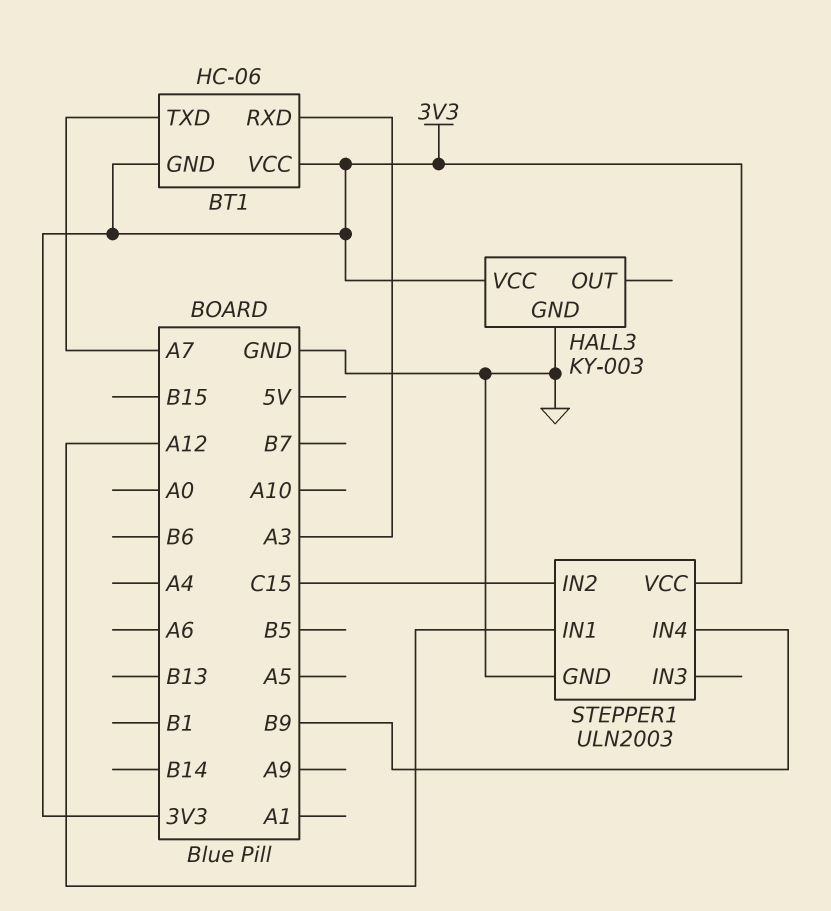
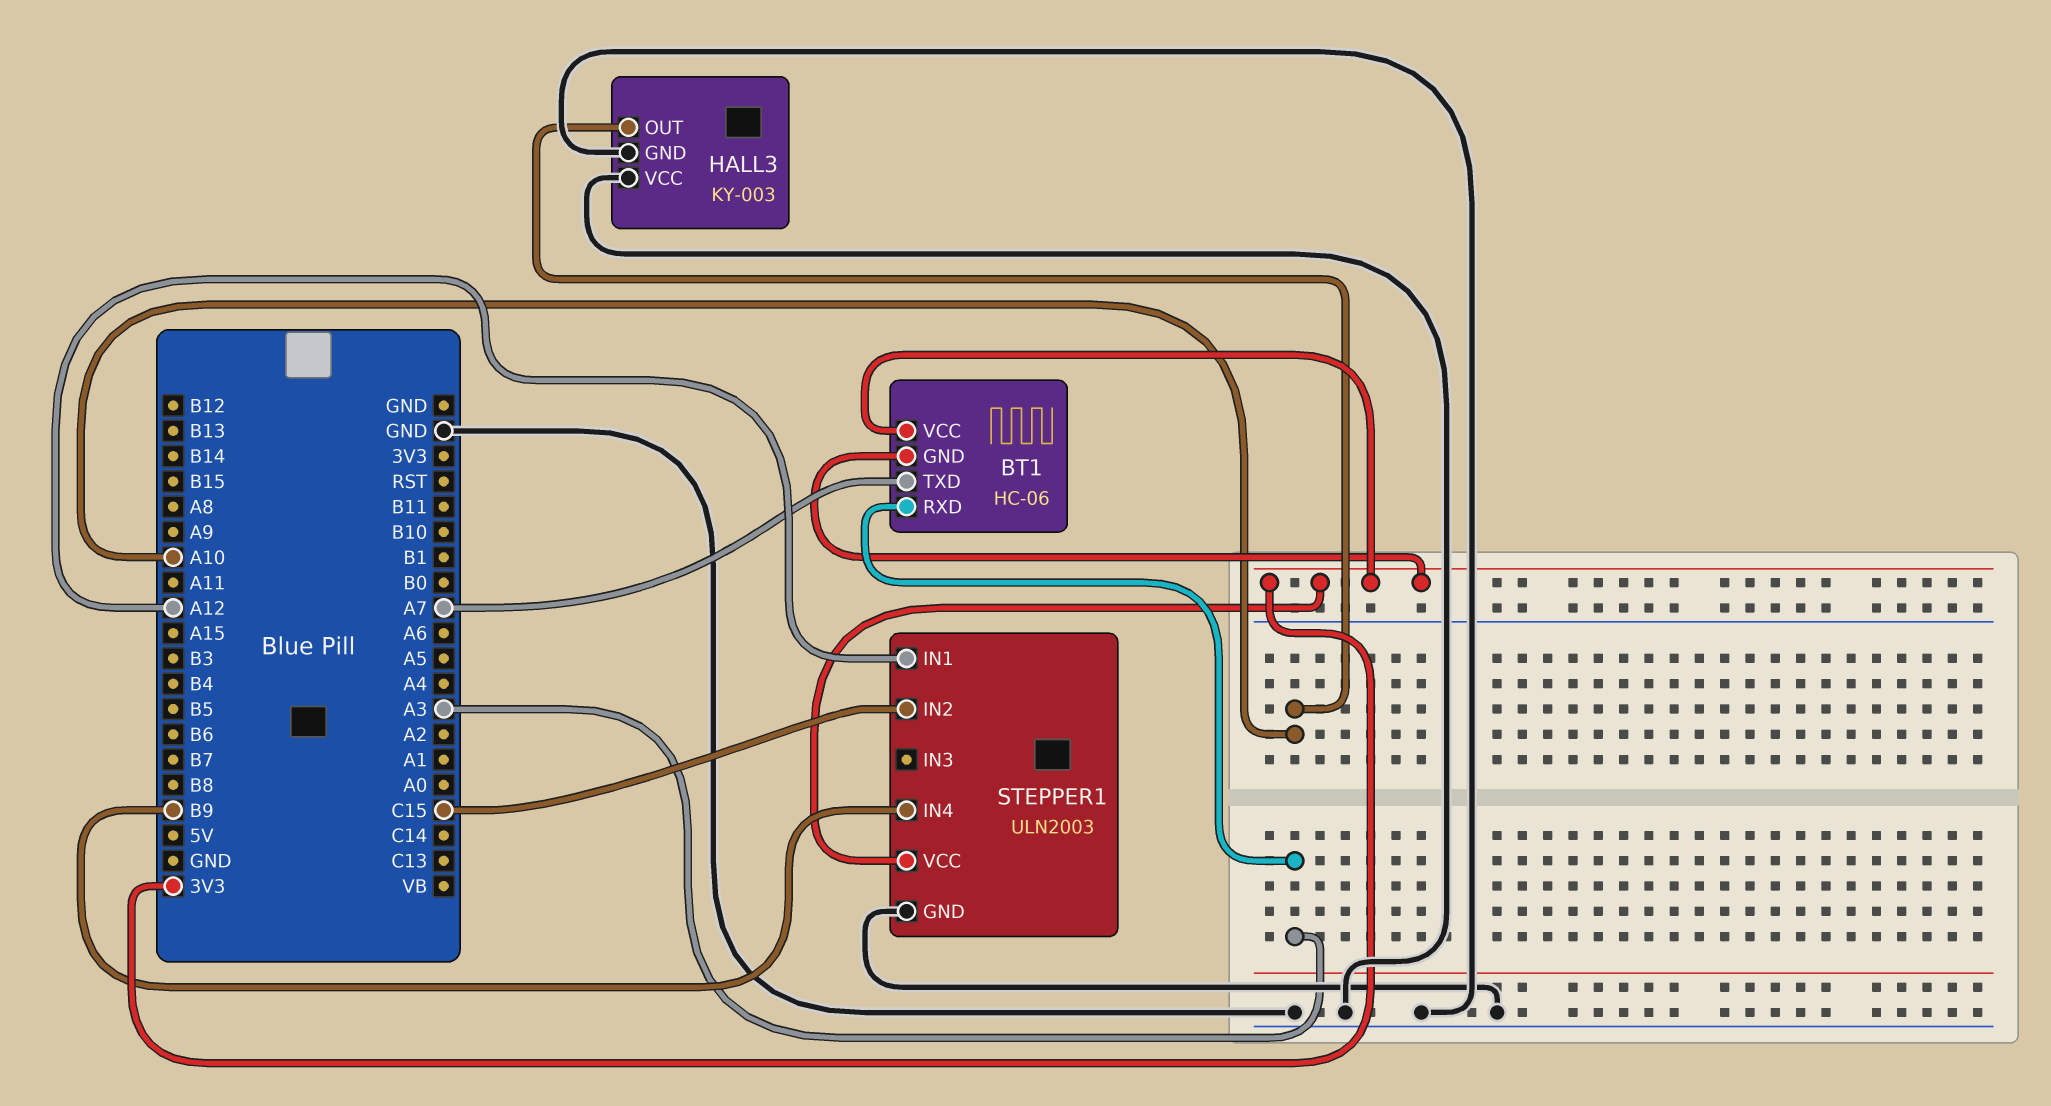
HALL3 pin OUT: none -> A10
HALL3 pin VCC: 3V3 -> GND

